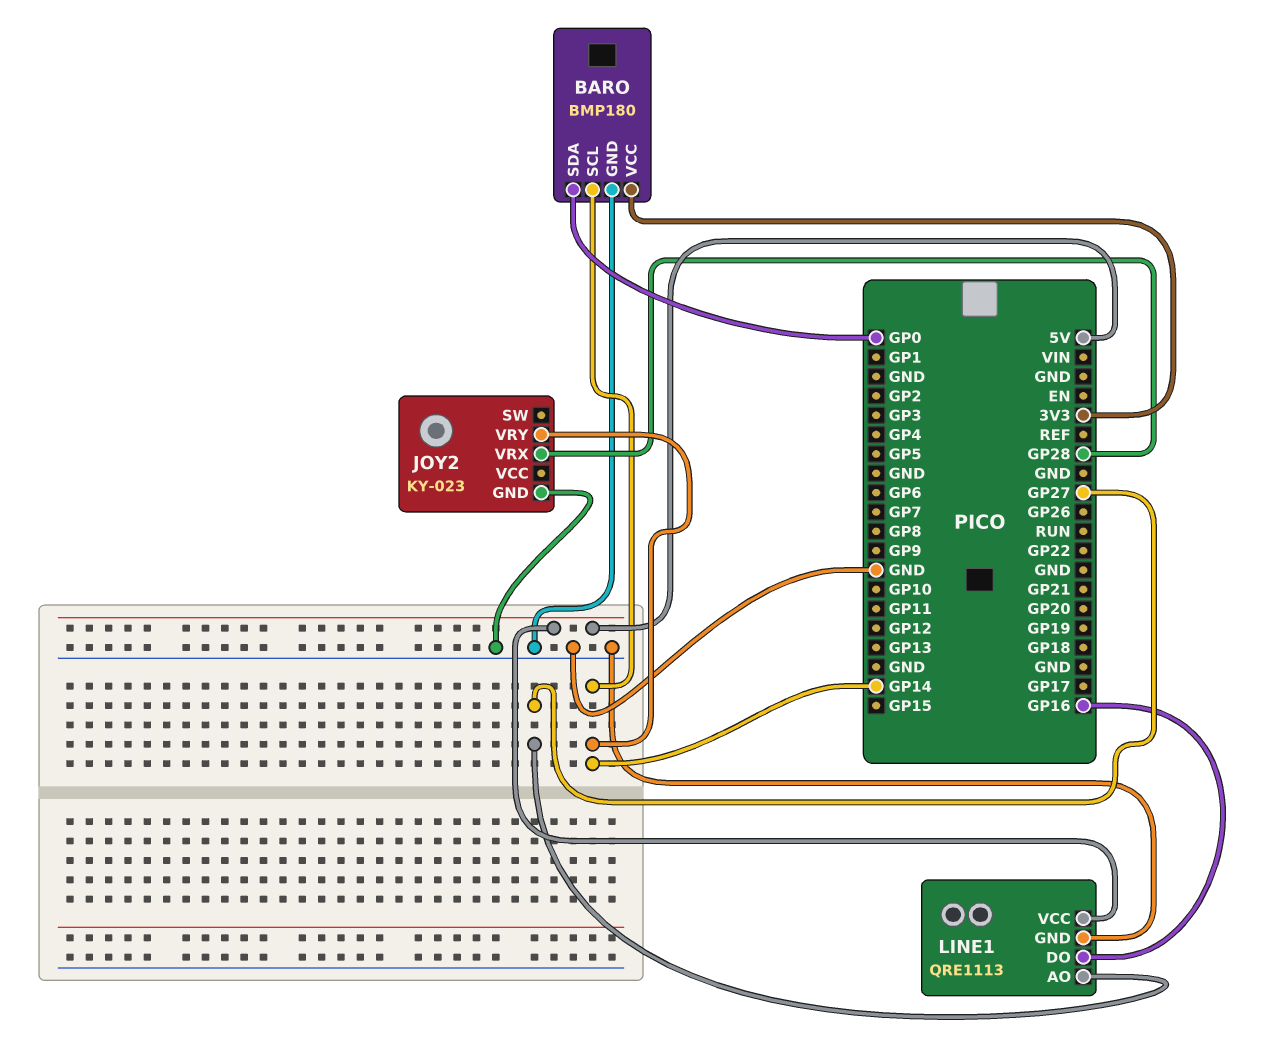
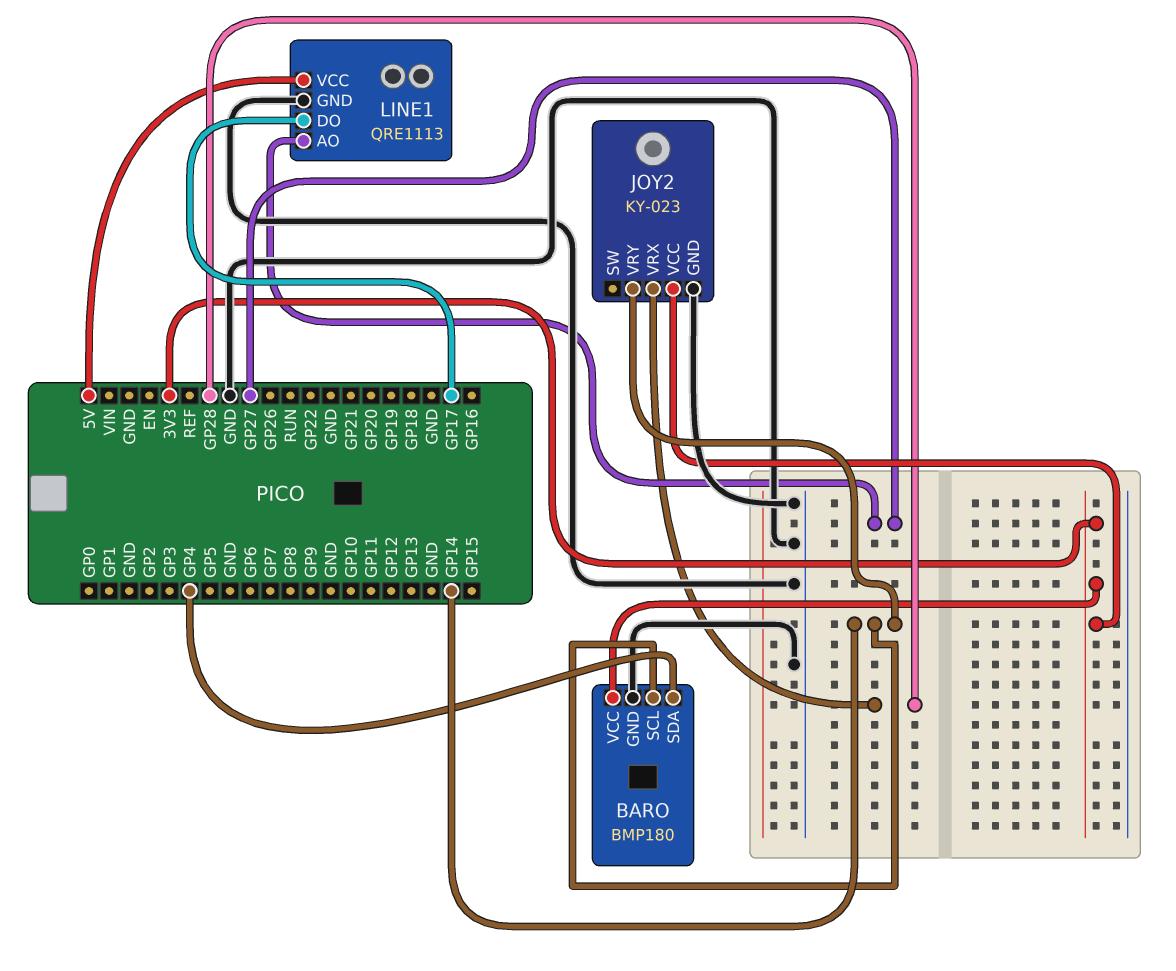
BARO pin SDA: GP0 -> GP4
JOY2 pin VCC: none -> 3V3
LINE1 pin DO: GP16 -> GP17

